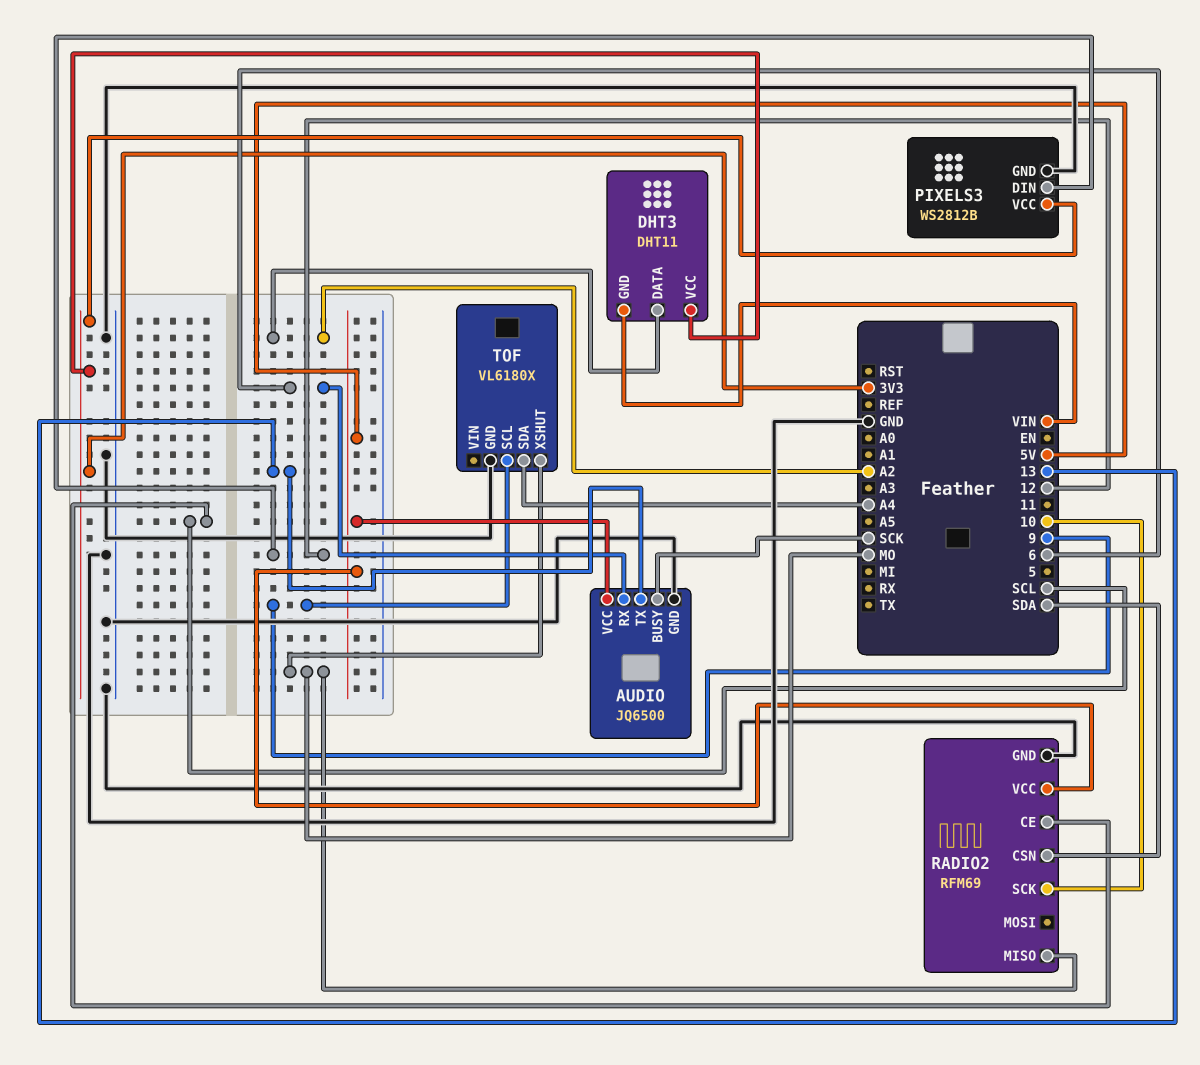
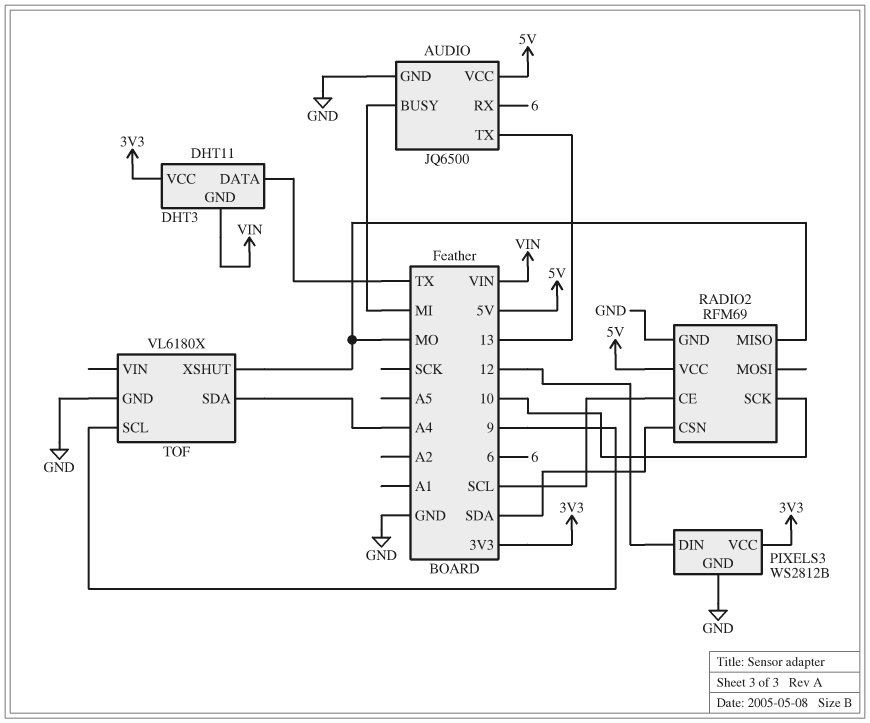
AUDIO pin BUSY: SCK -> MI
DHT3 pin DATA: A2 -> TX

